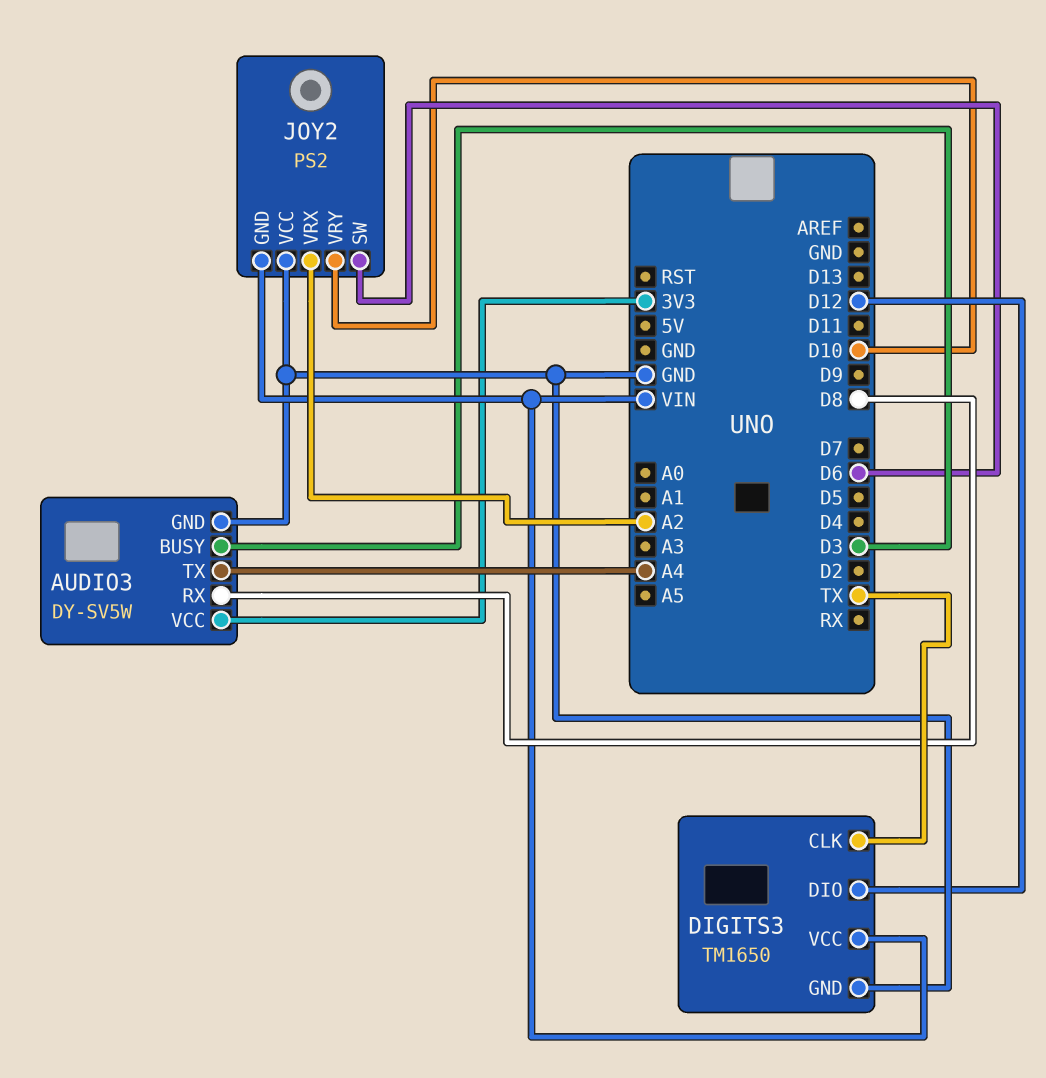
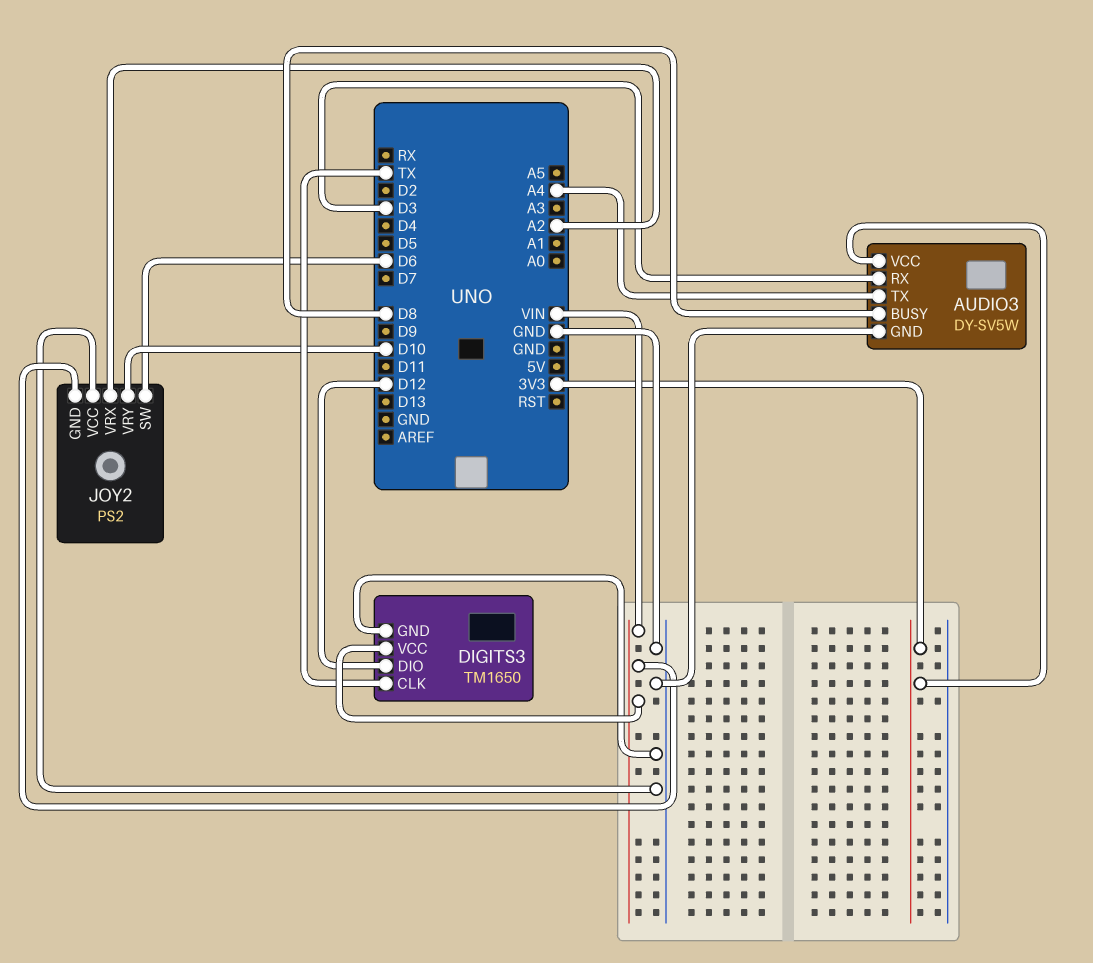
AUDIO3 pin BUSY: D3 -> D8
AUDIO3 pin RX: D8 -> D3

